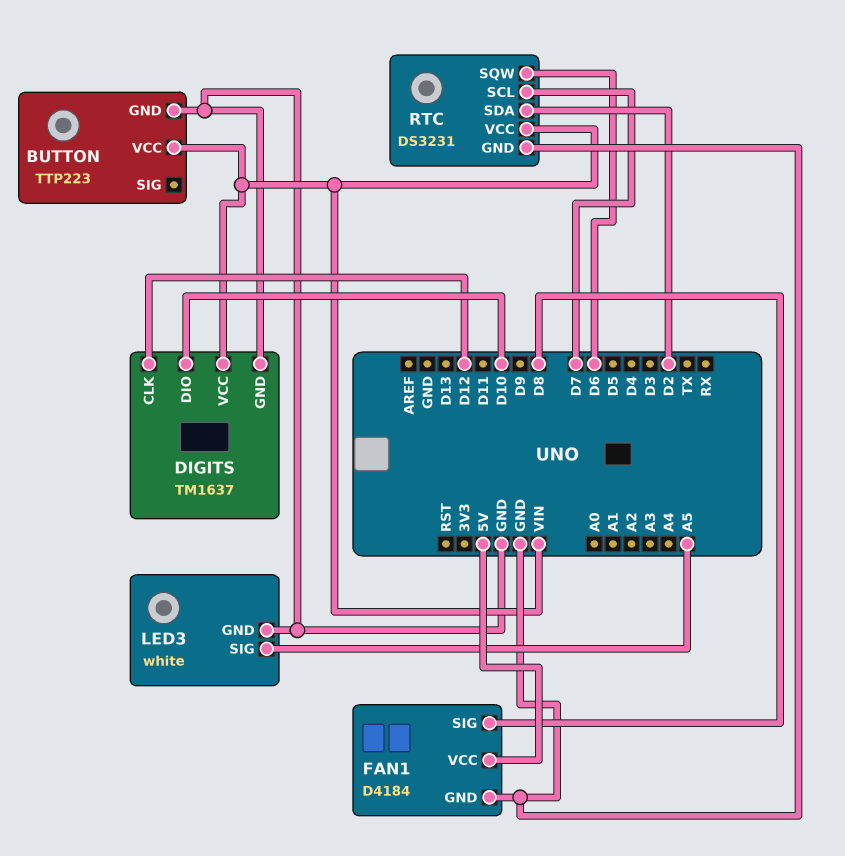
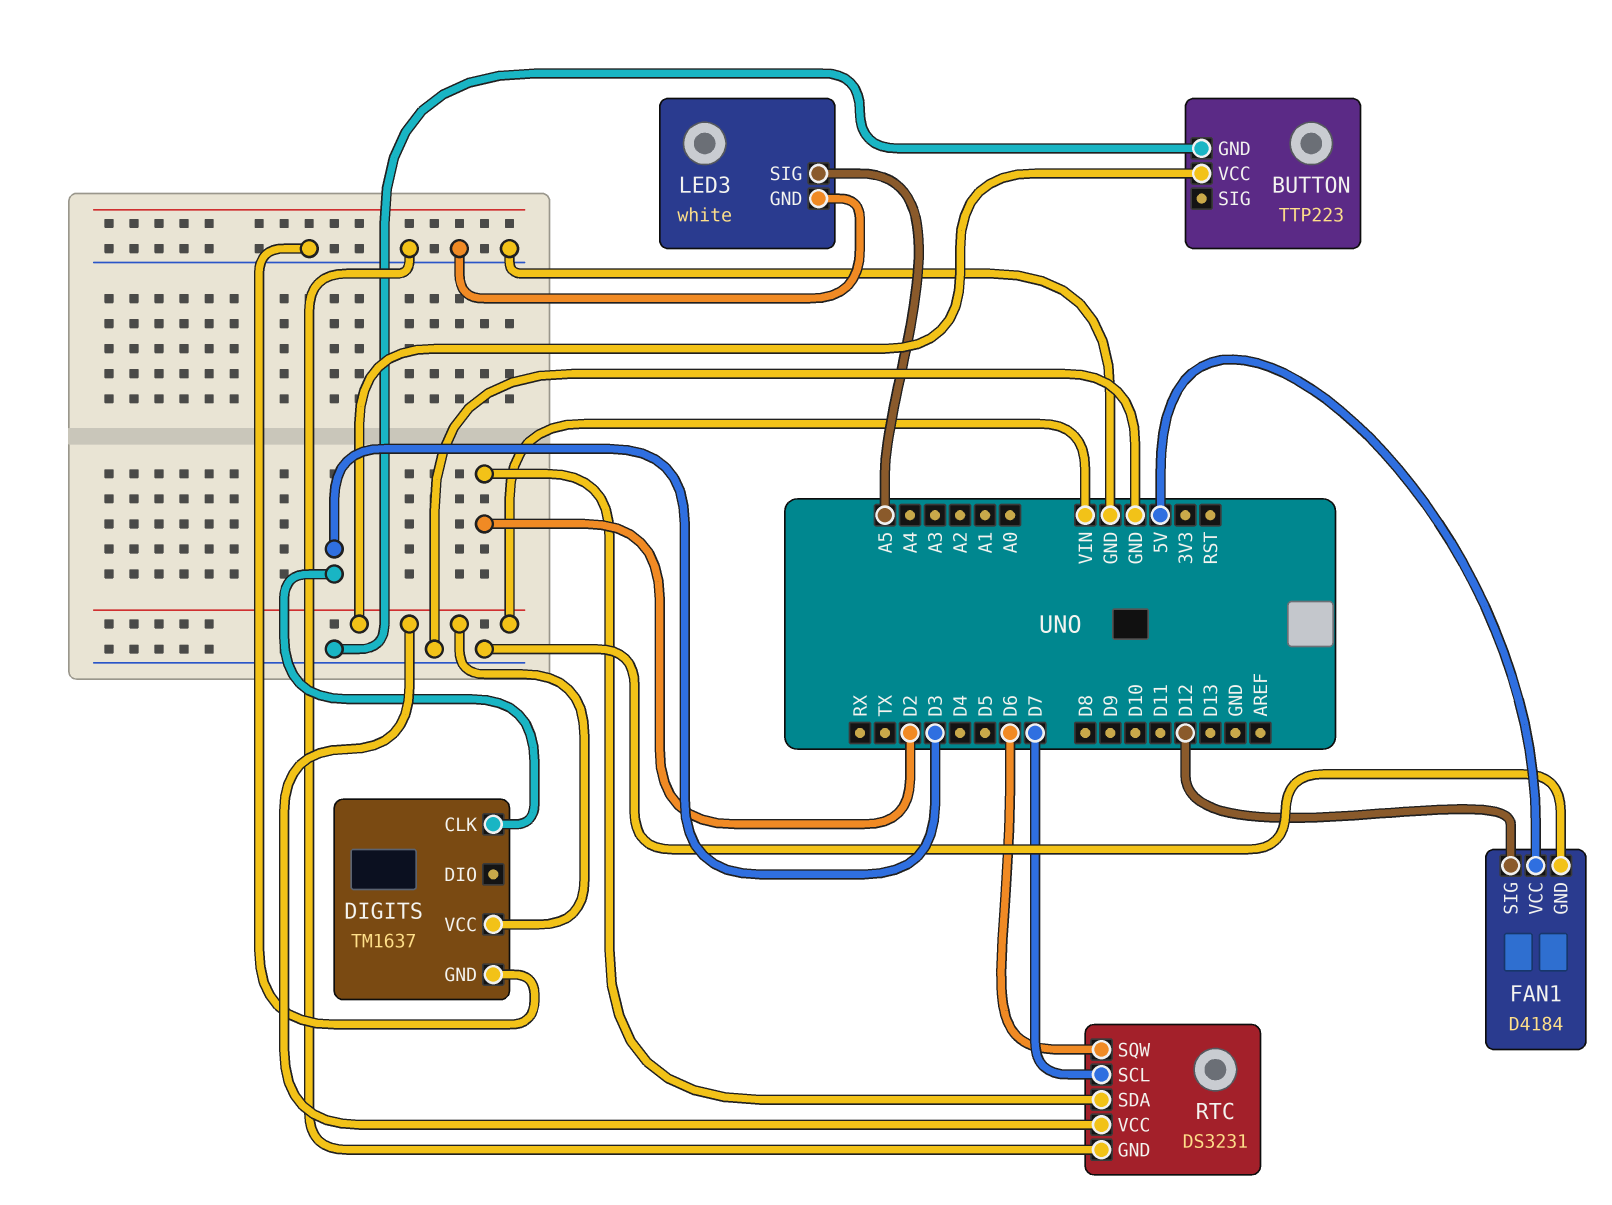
DIGITS pin CLK: D12 -> D3
DIGITS pin DIO: D10 -> none
FAN1 pin SIG: D8 -> D12

